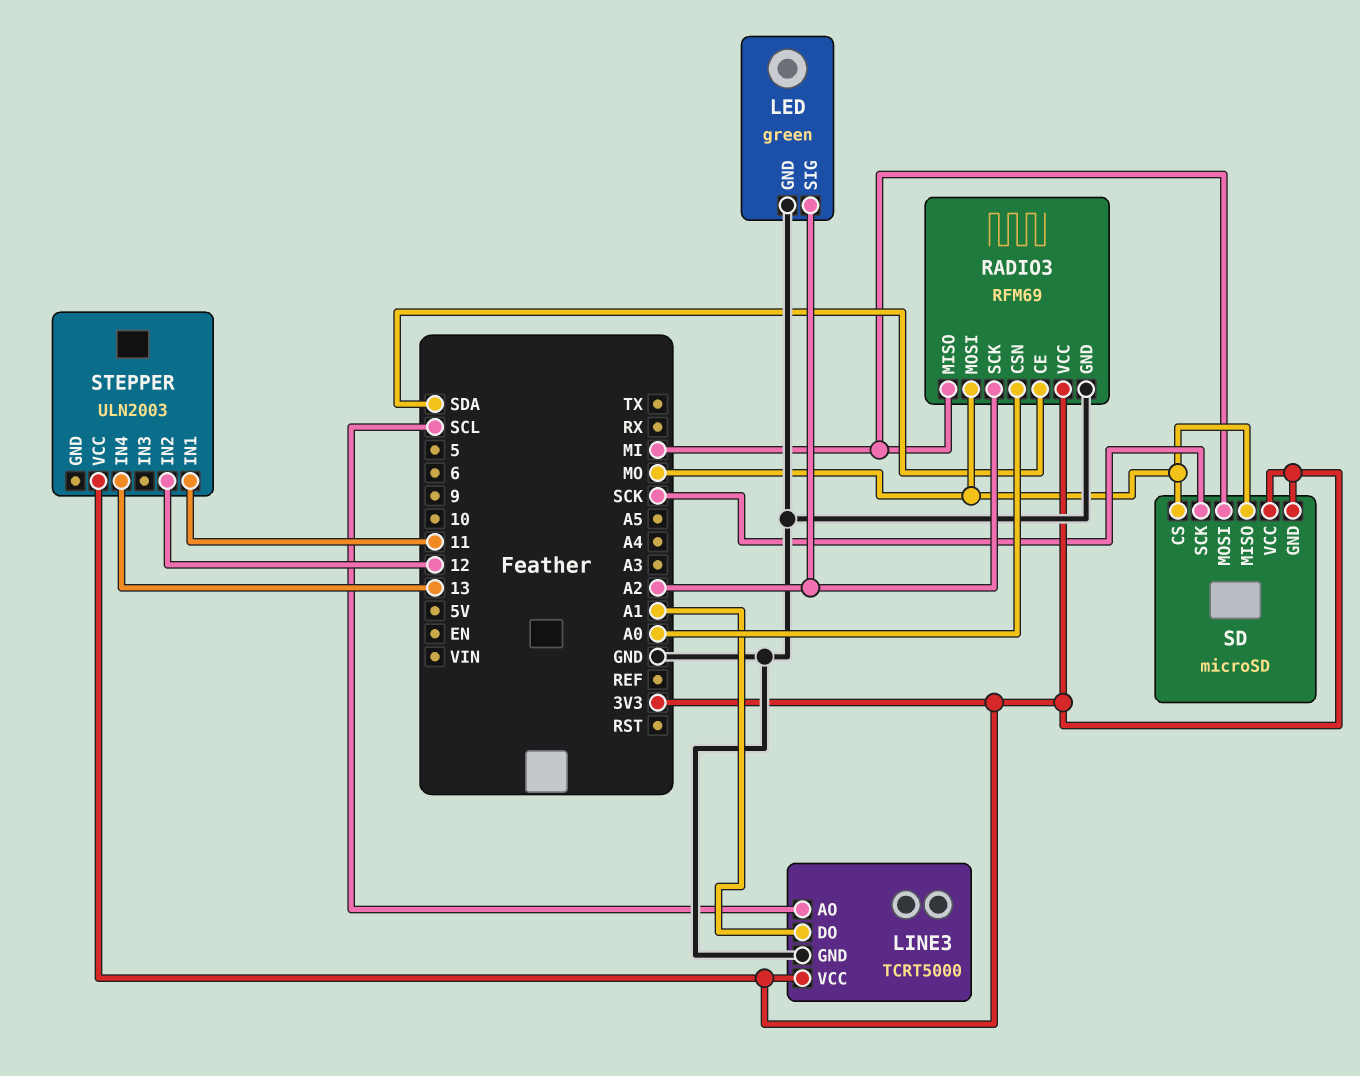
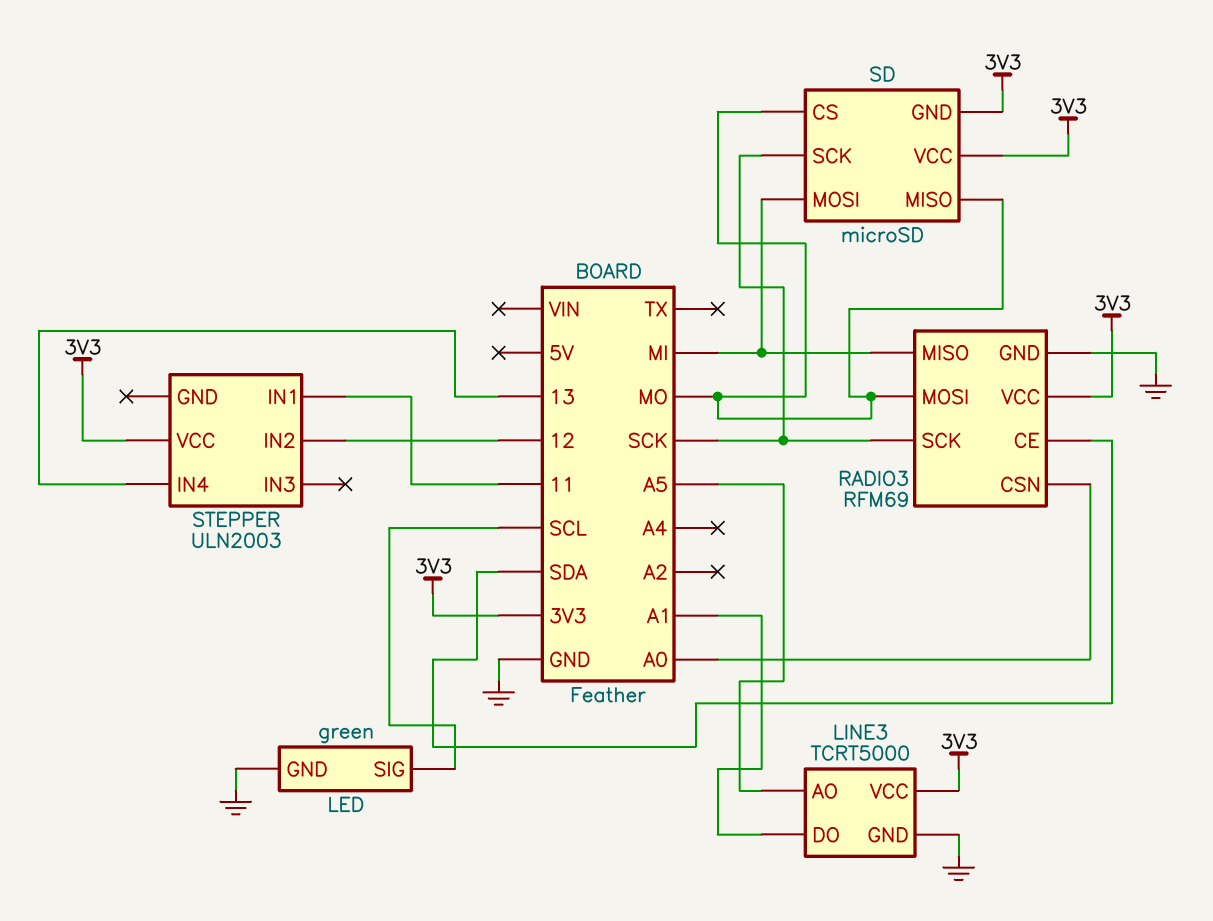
LED pin SIG: A2 -> SCL
LINE3 pin AO: SCL -> A5
RADIO3 pin SCK: A2 -> SCK

